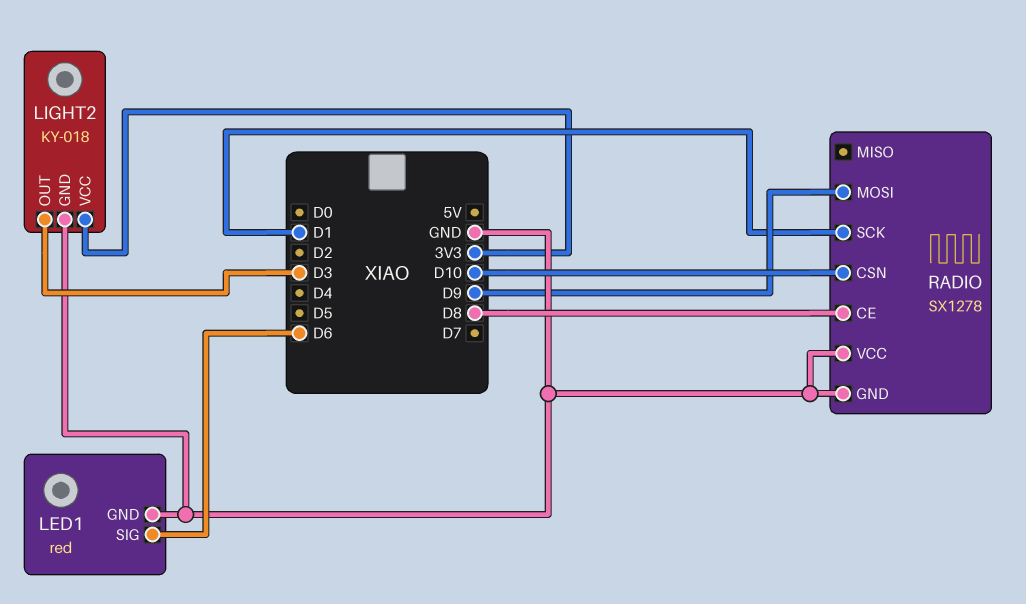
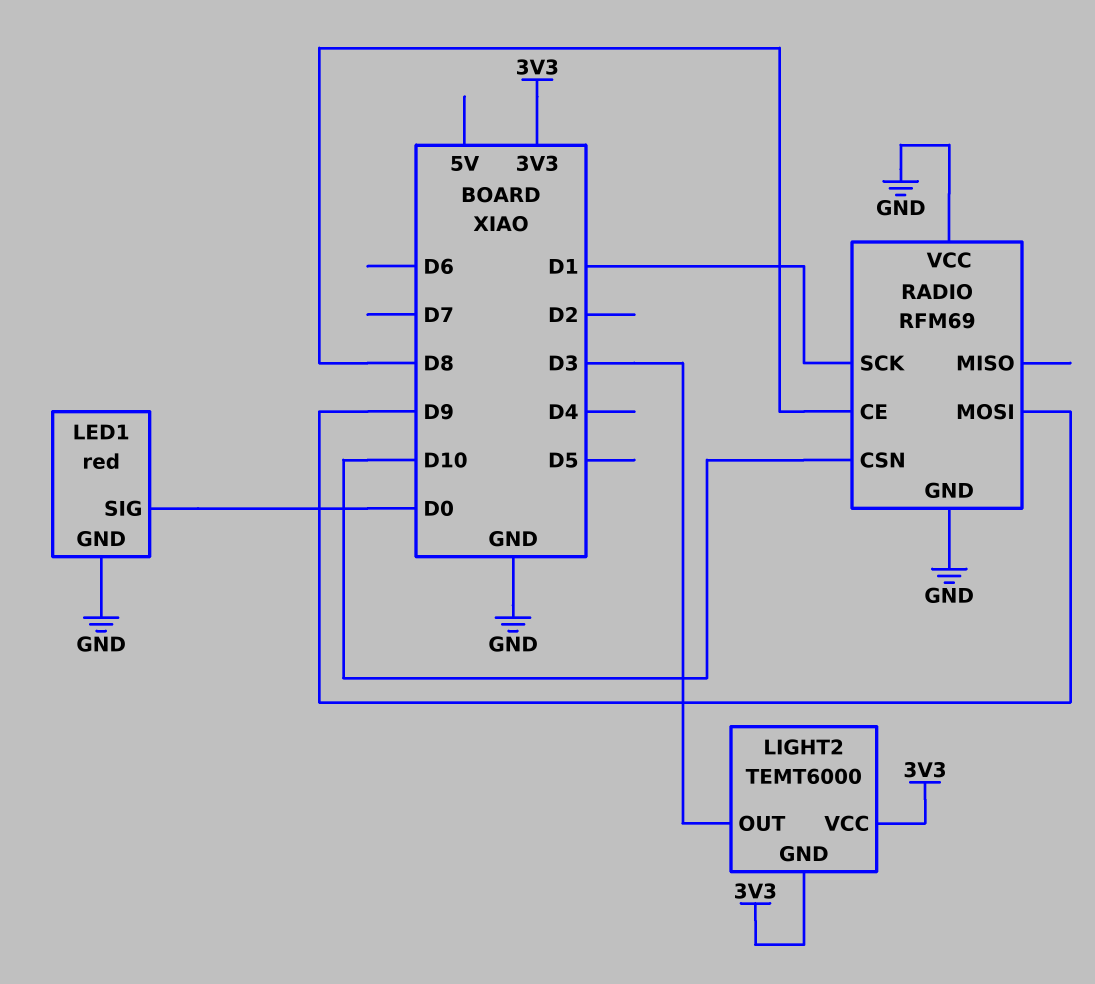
LED1 pin SIG: D6 -> D0
LIGHT2: KY-018 -> TEMT6000
LIGHT2 pin GND: GND -> 3V3
RADIO: SX1278 -> RFM69

